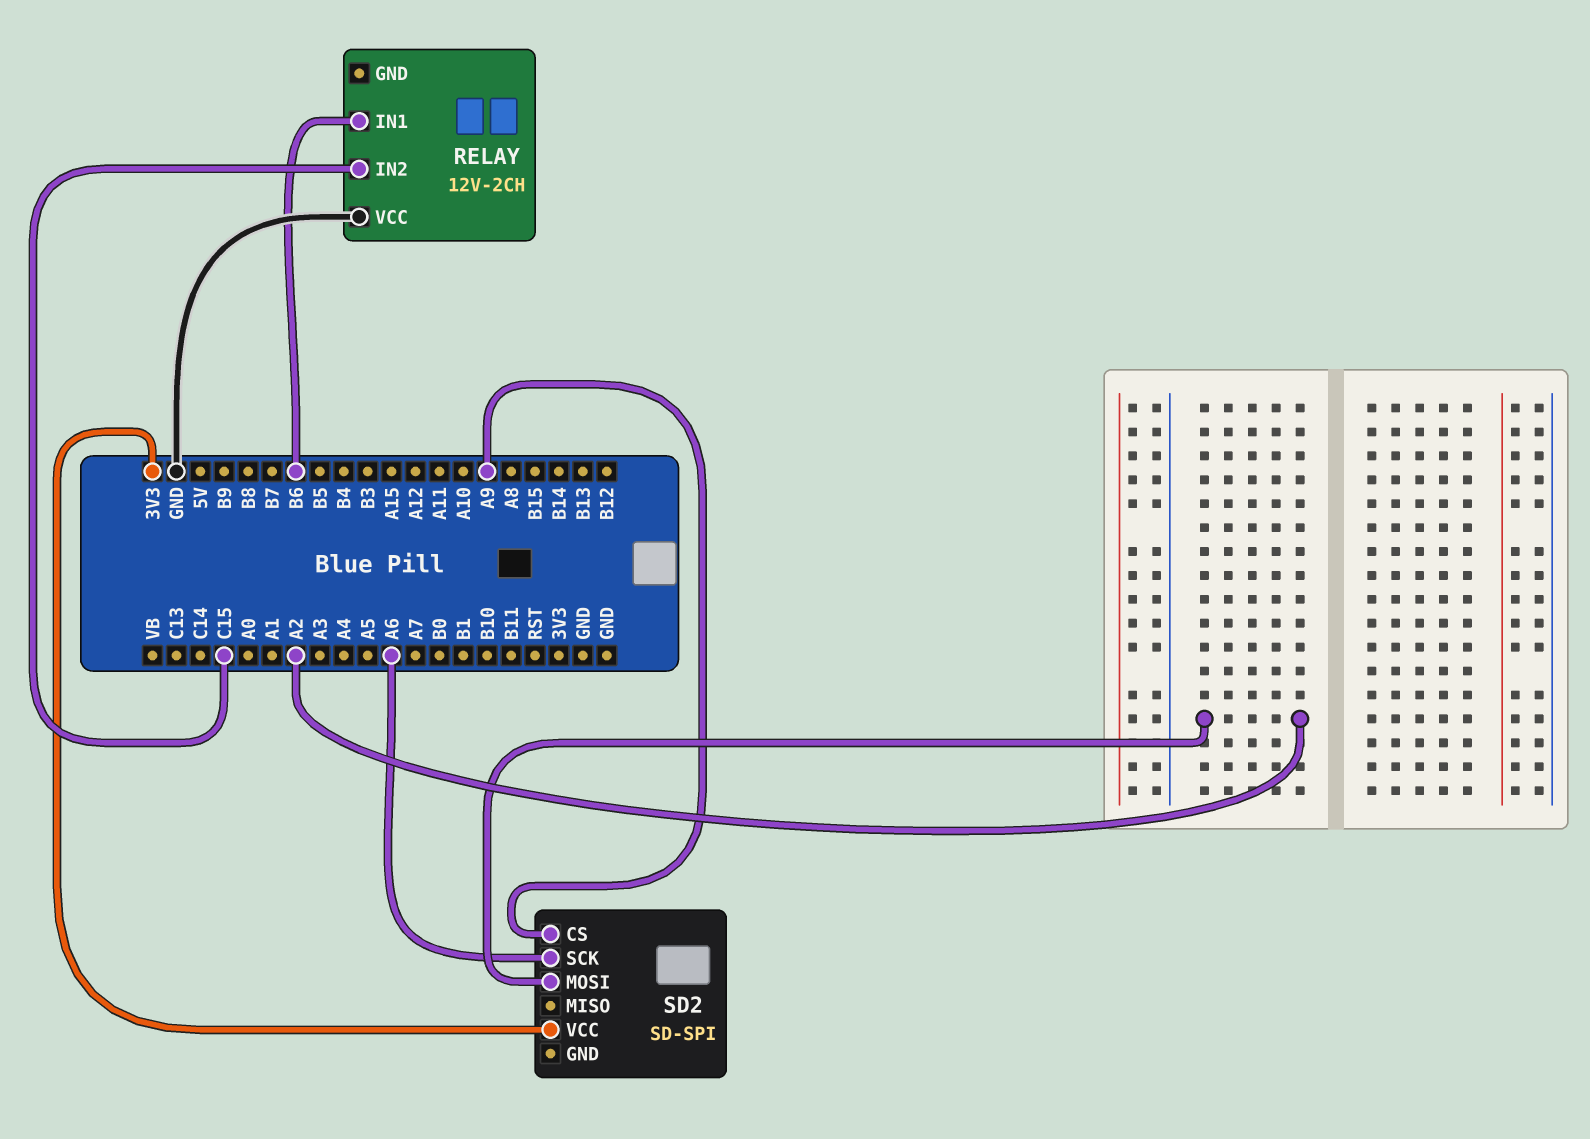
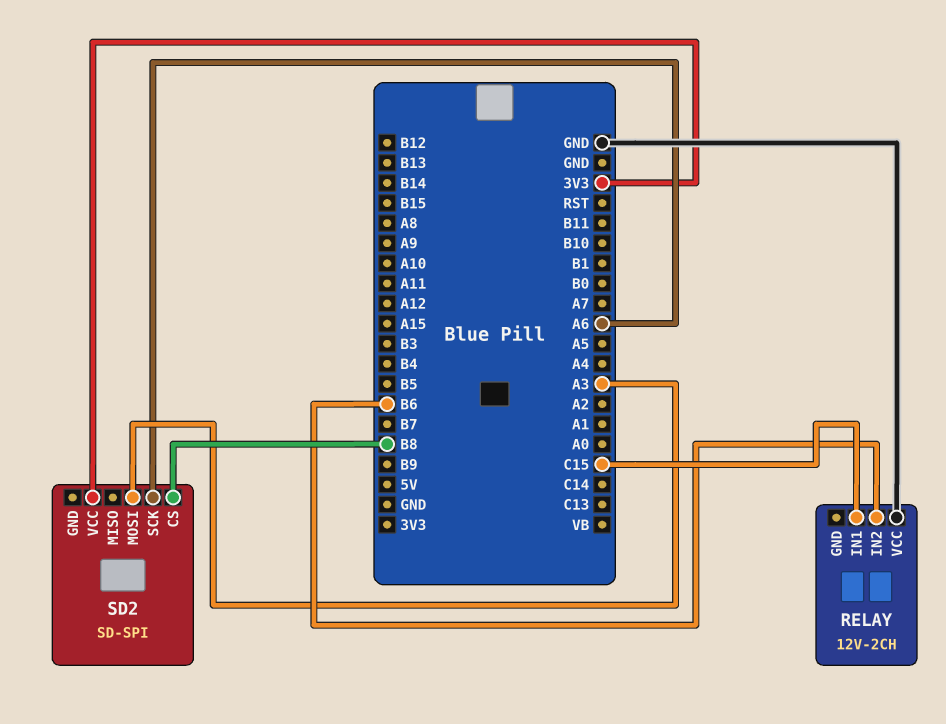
RELAY pin IN1: B6 -> C15
RELAY pin IN2: C15 -> B6
SD2 pin CS: A9 -> B8
SD2 pin MOSI: A2 -> A3

